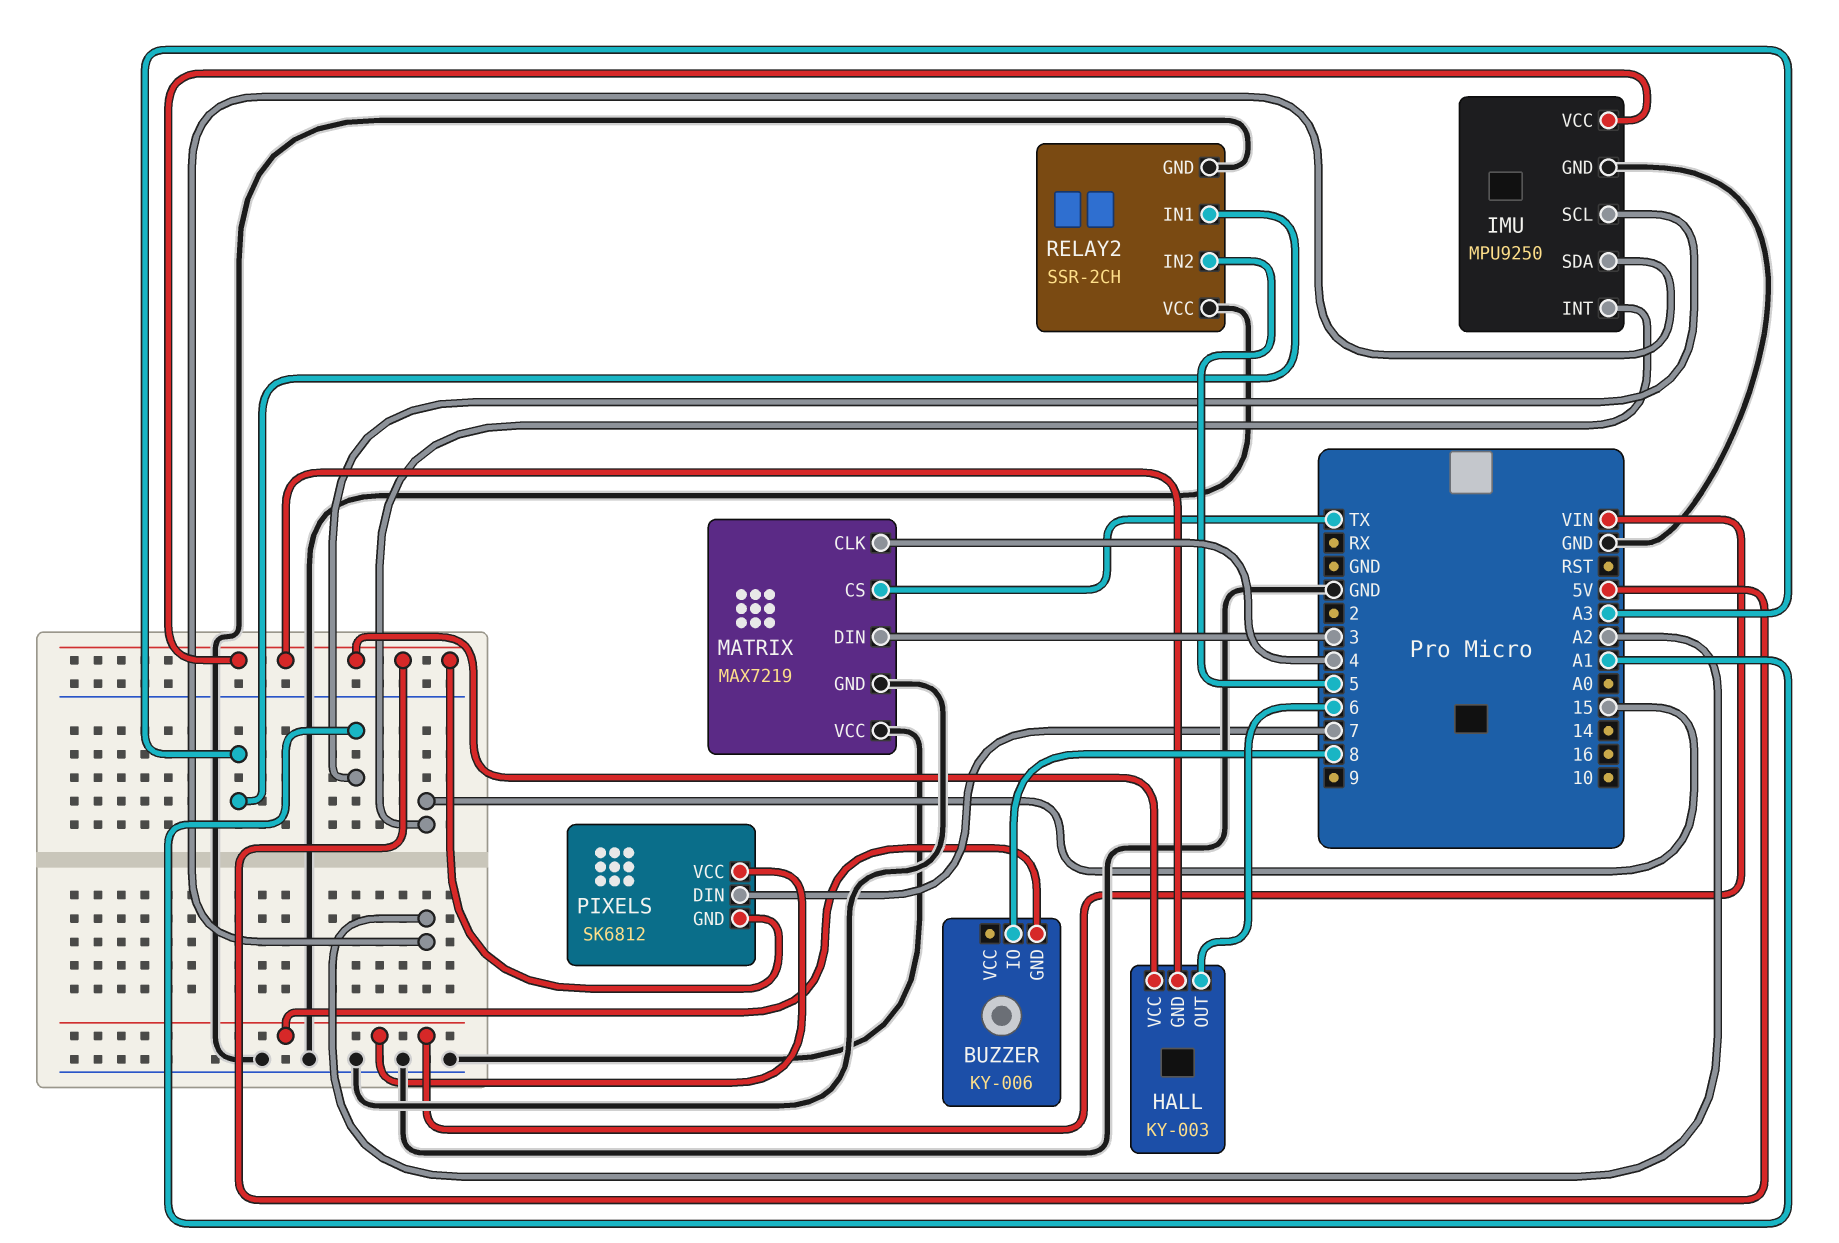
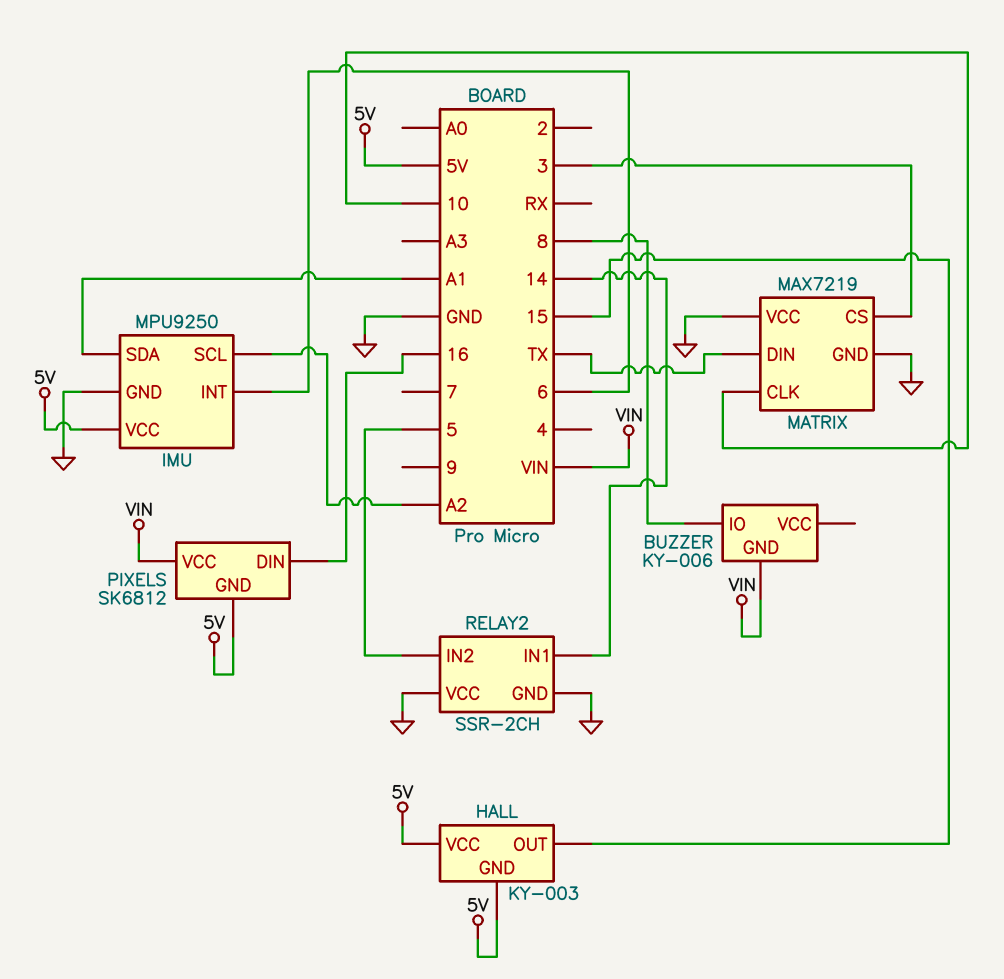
HALL pin OUT: 6 -> 15
IMU pin INT: 15 -> 6
IMU pin SCL: A1 -> A2
IMU pin SDA: A2 -> A1
MATRIX pin CLK: 4 -> 10
MATRIX pin CS: TX -> 3
MATRIX pin DIN: 3 -> TX
PIXELS pin DIN: 7 -> 16
RELAY2 pin IN1: A3 -> 14

